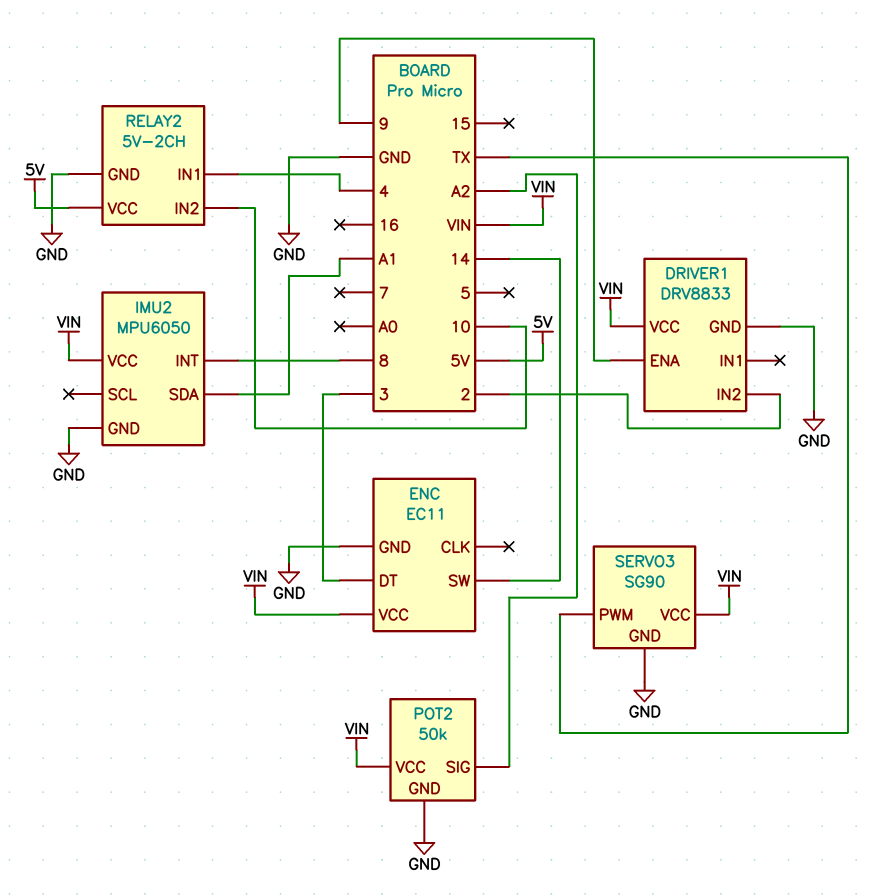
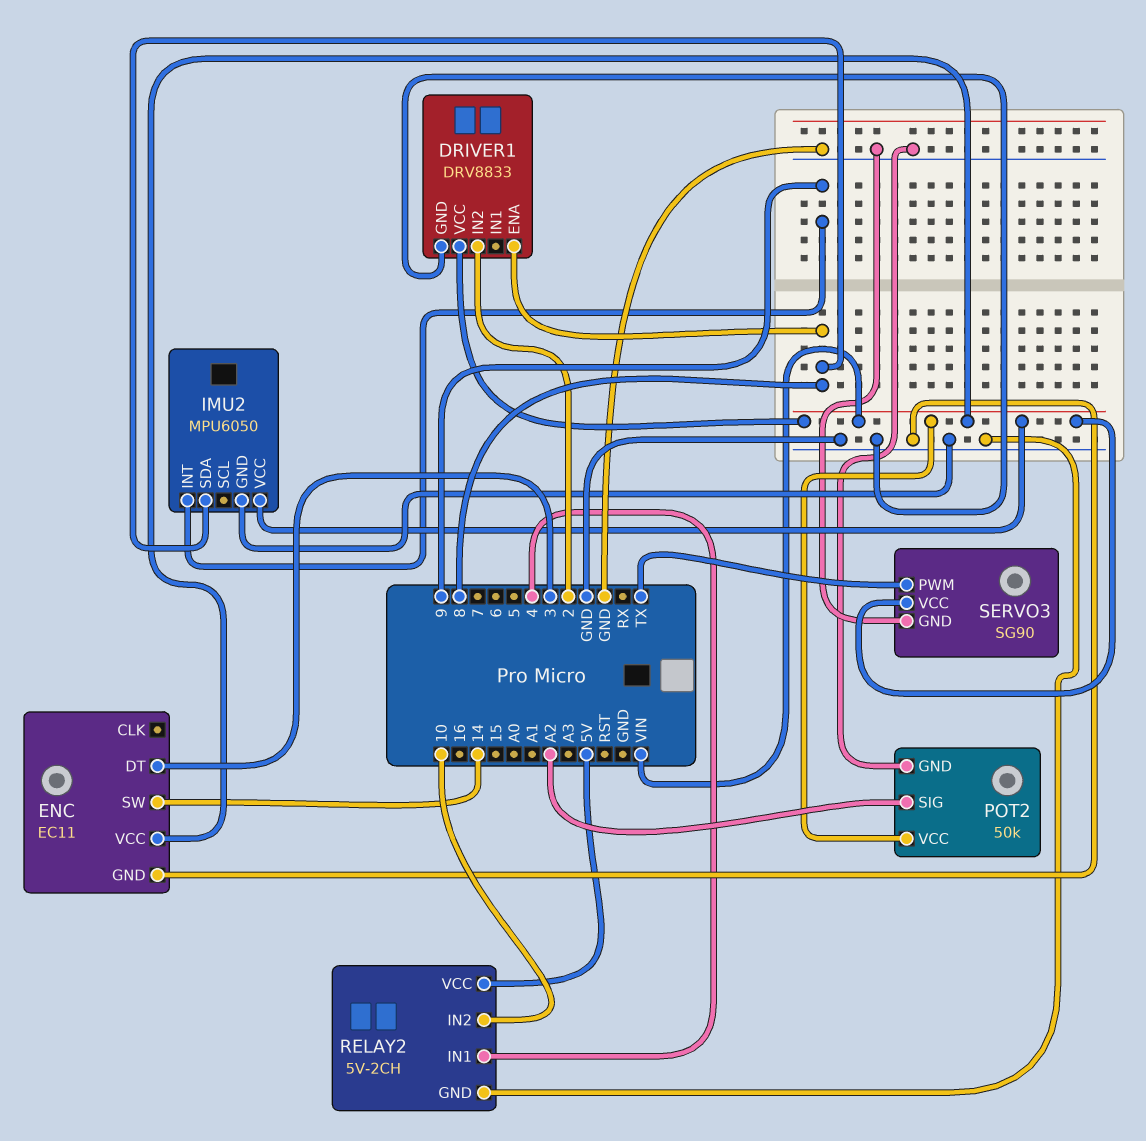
DRIVER1 pin ENA: 9 -> 8
IMU2 pin INT: 8 -> 9
IMU2 pin SDA: A1 -> 8

